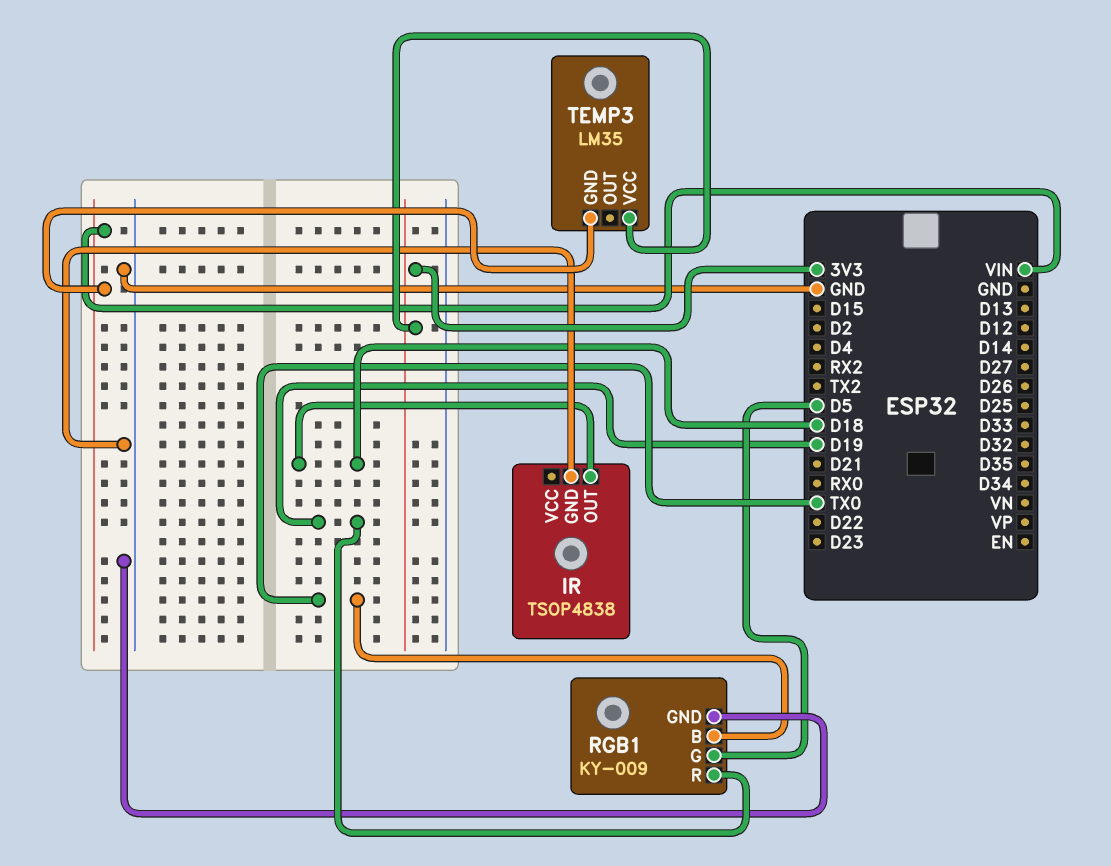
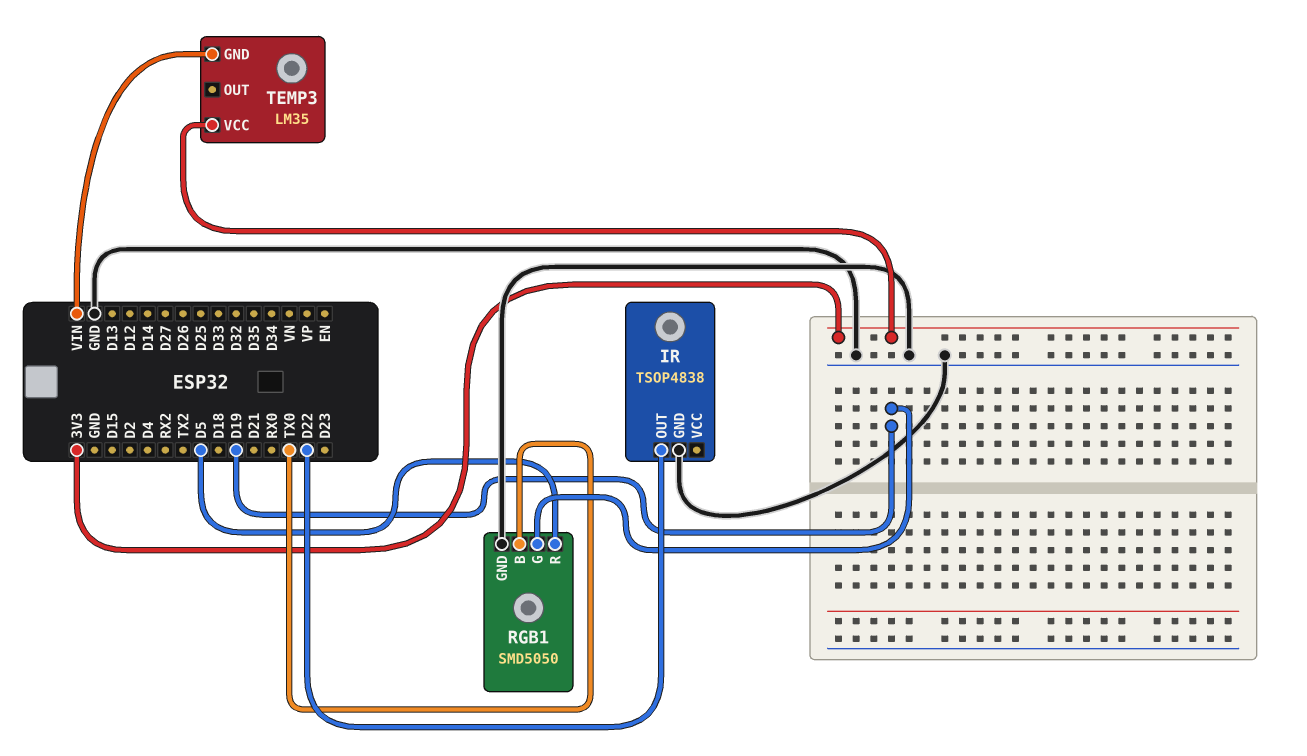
IR pin OUT: D18 -> D22
RGB1: KY-009 -> SMD5050
RGB1 pin G: D5 -> D19
RGB1 pin R: D19 -> D5

